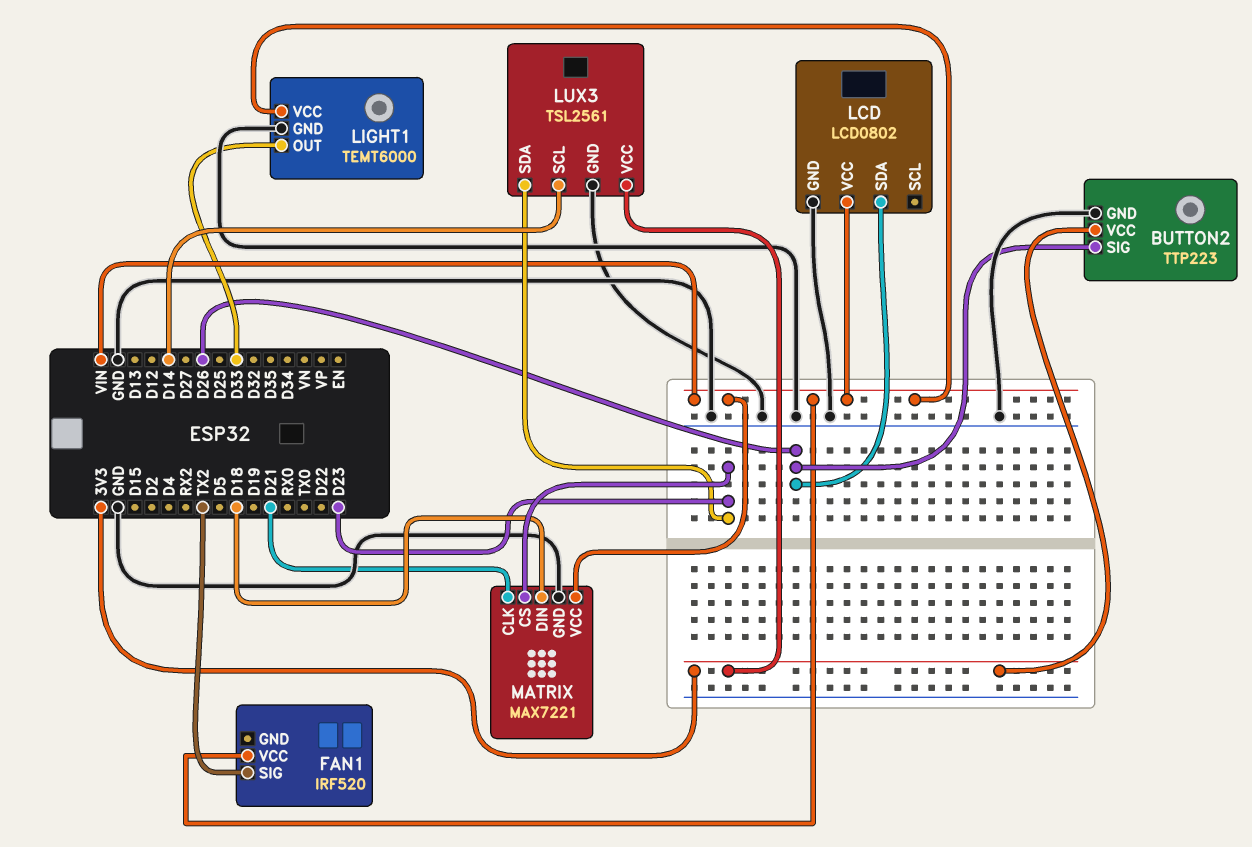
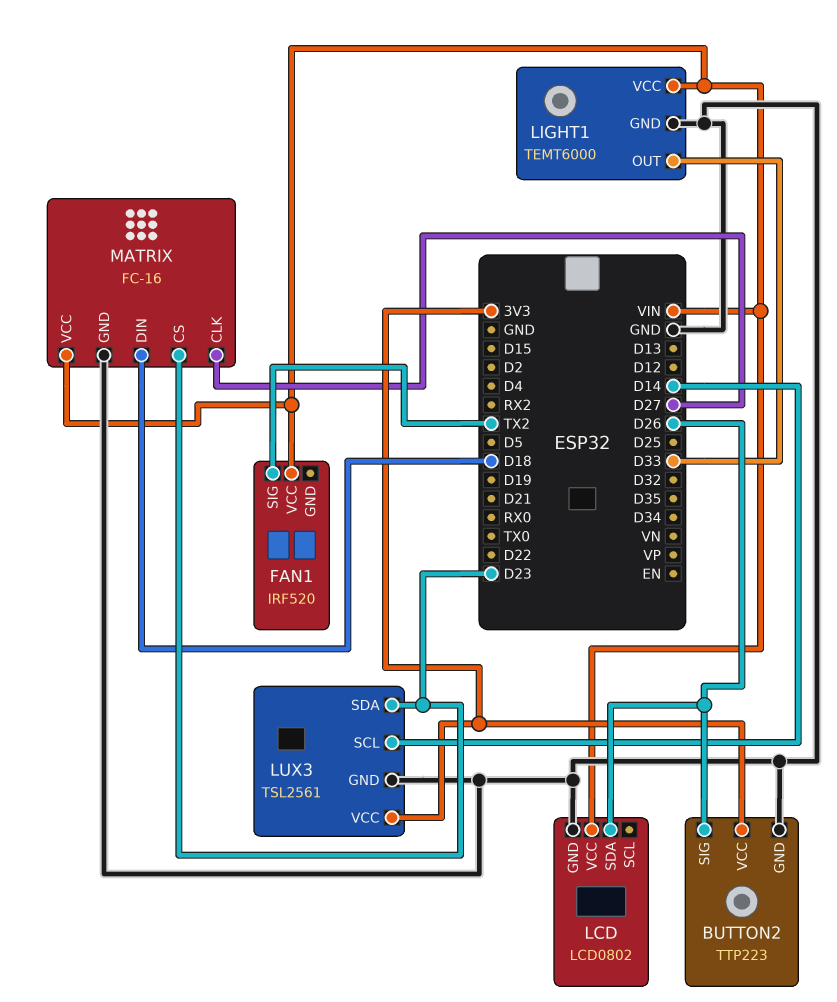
MATRIX: MAX7221 -> FC-16
MATRIX pin CLK: D21 -> D27

